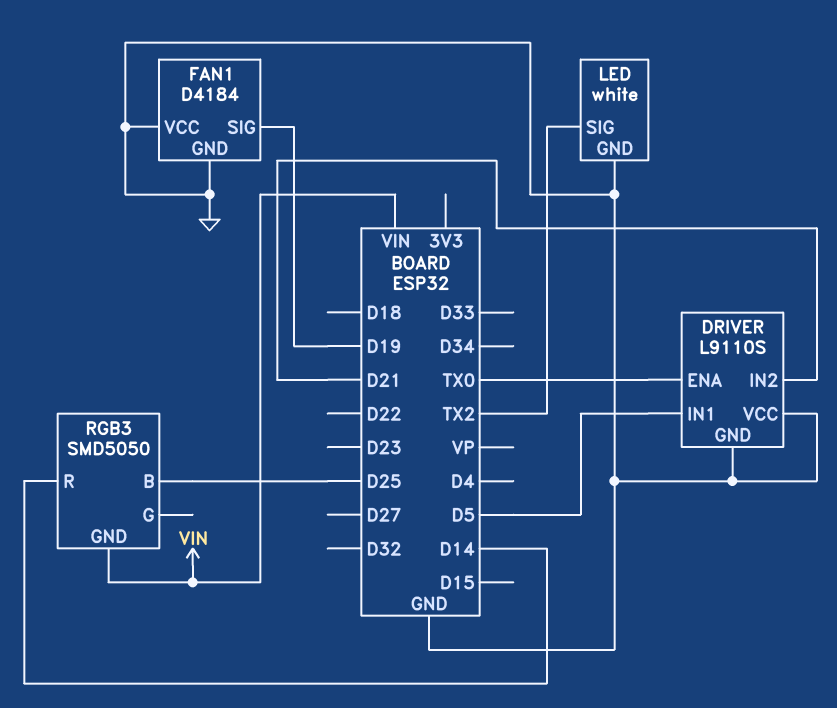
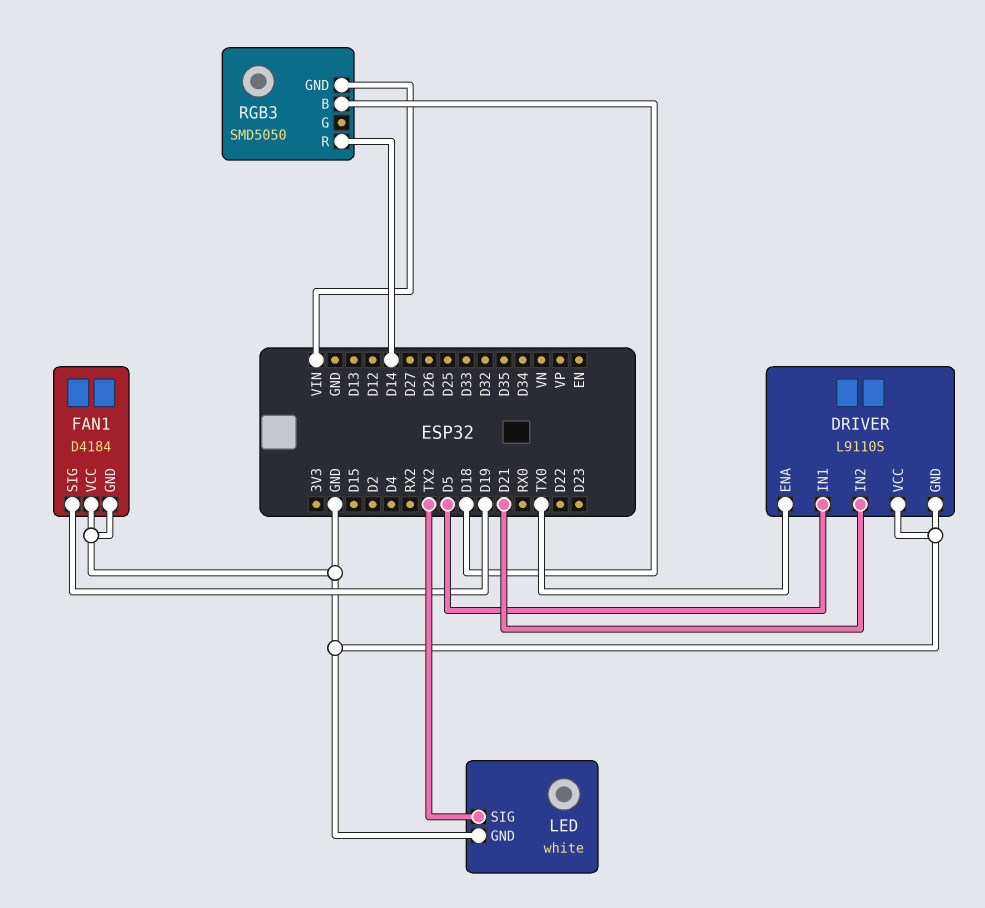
RGB3 pin B: D25 -> D18

